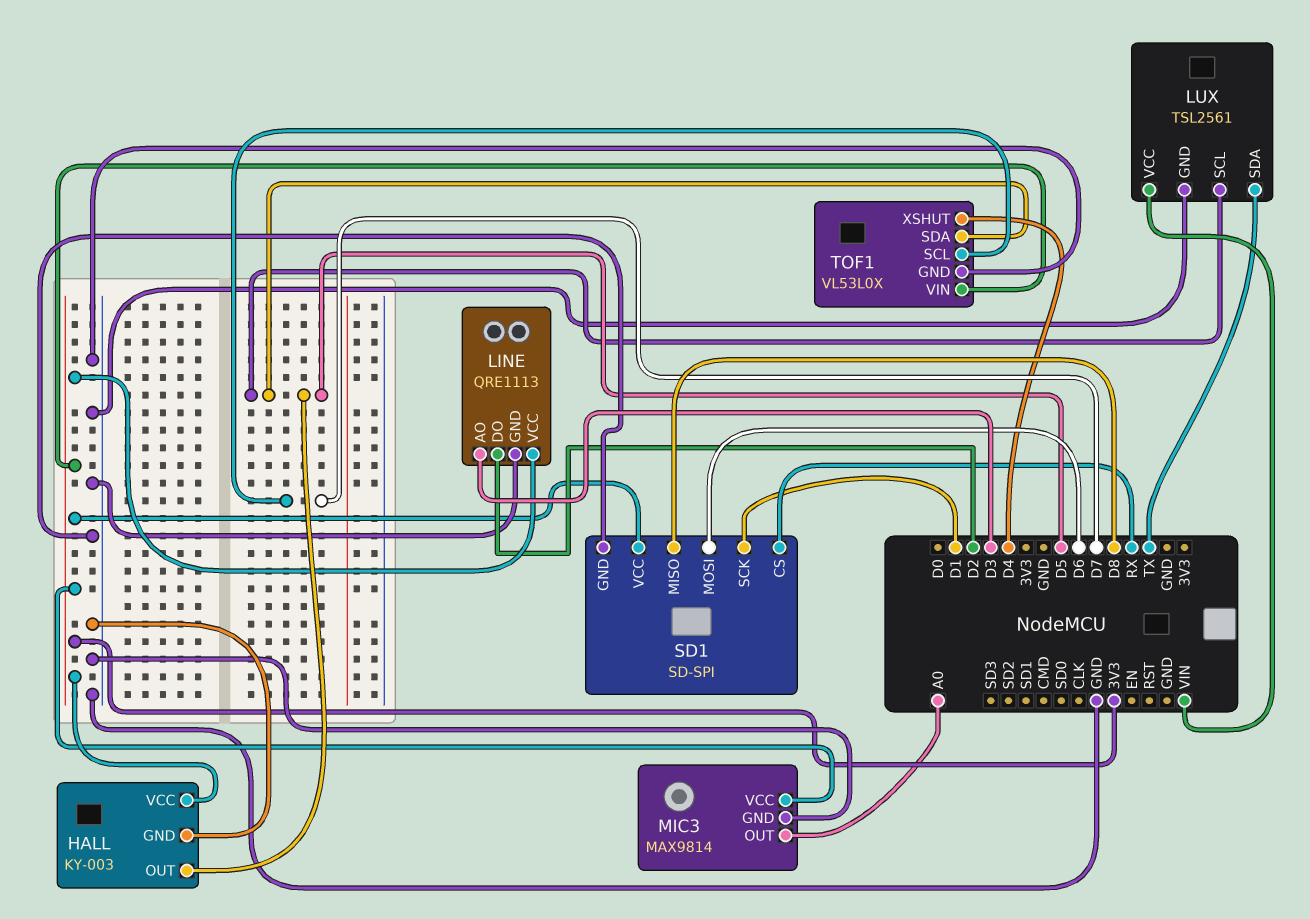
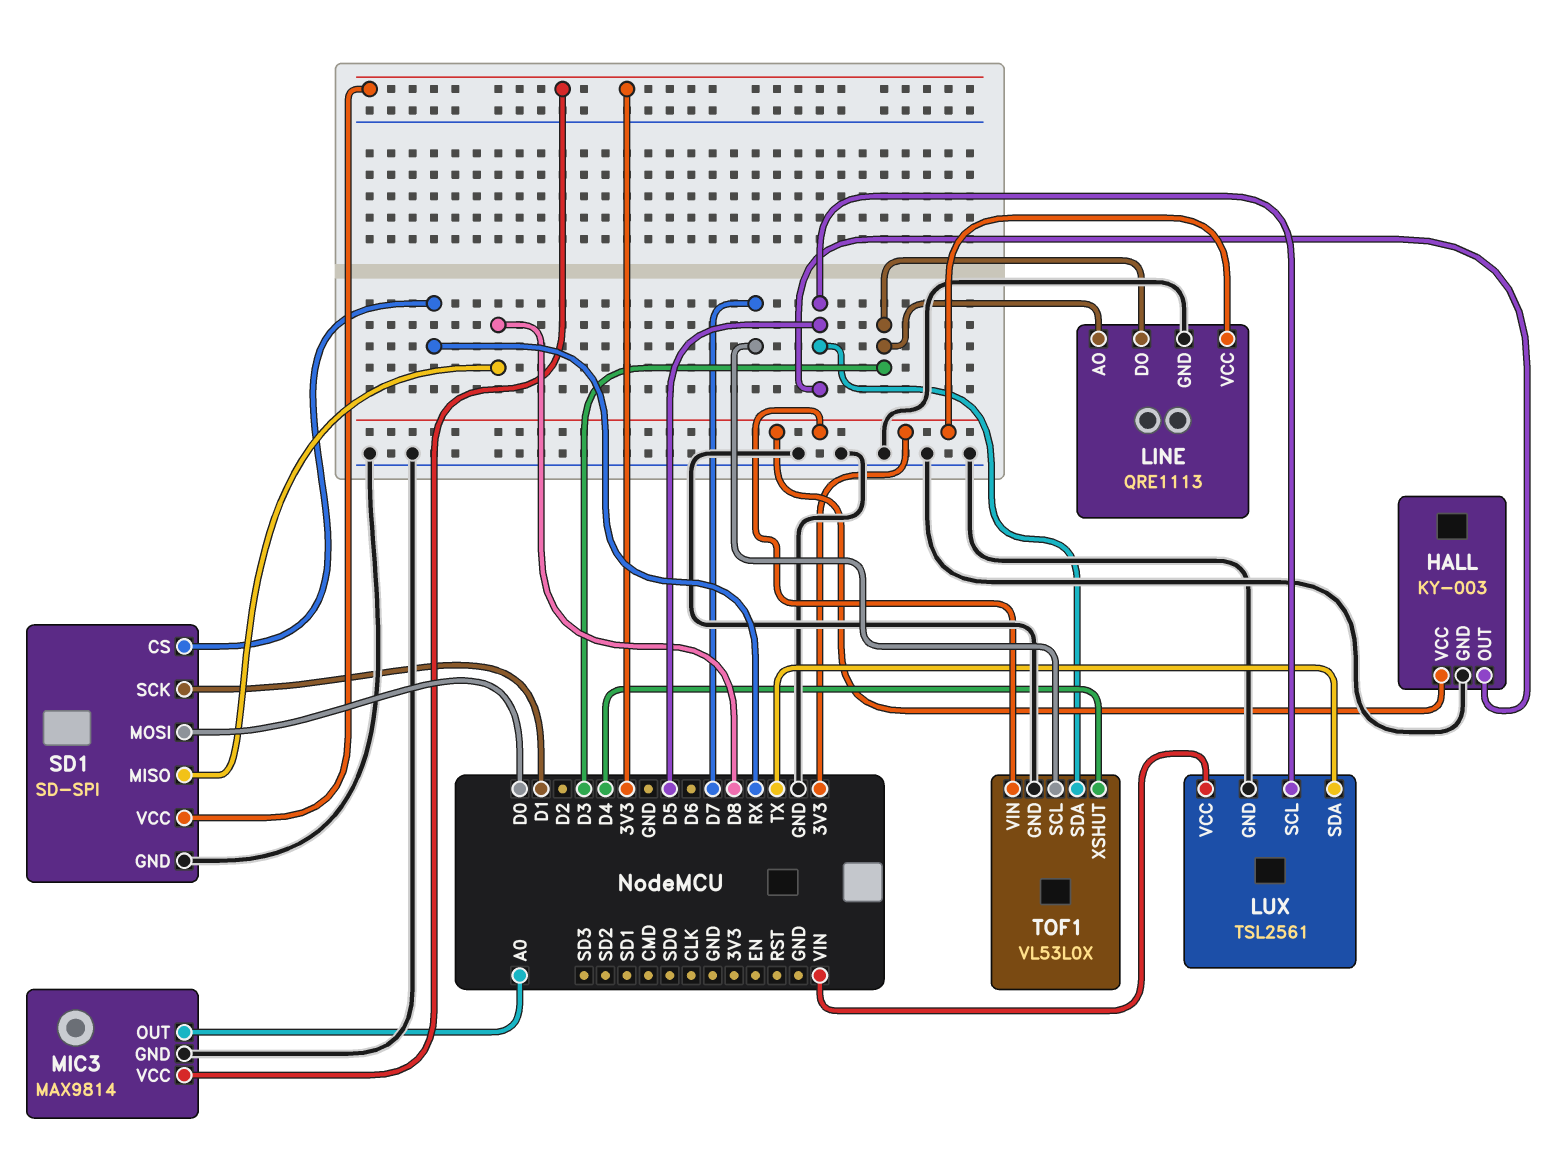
LINE pin DO: D2 -> D3
SD1 pin MOSI: D6 -> D0

